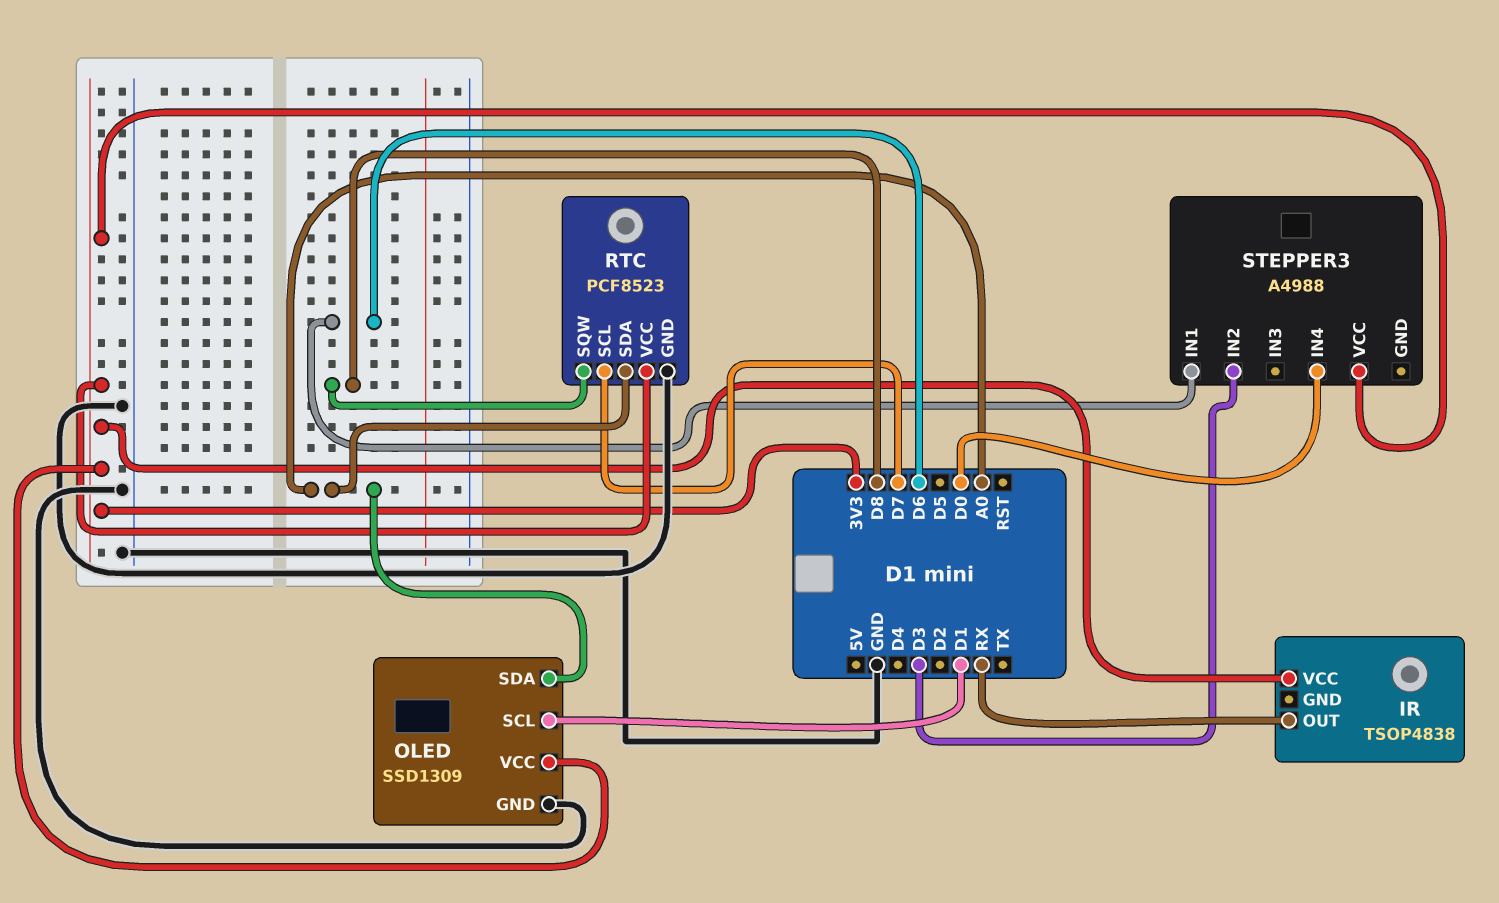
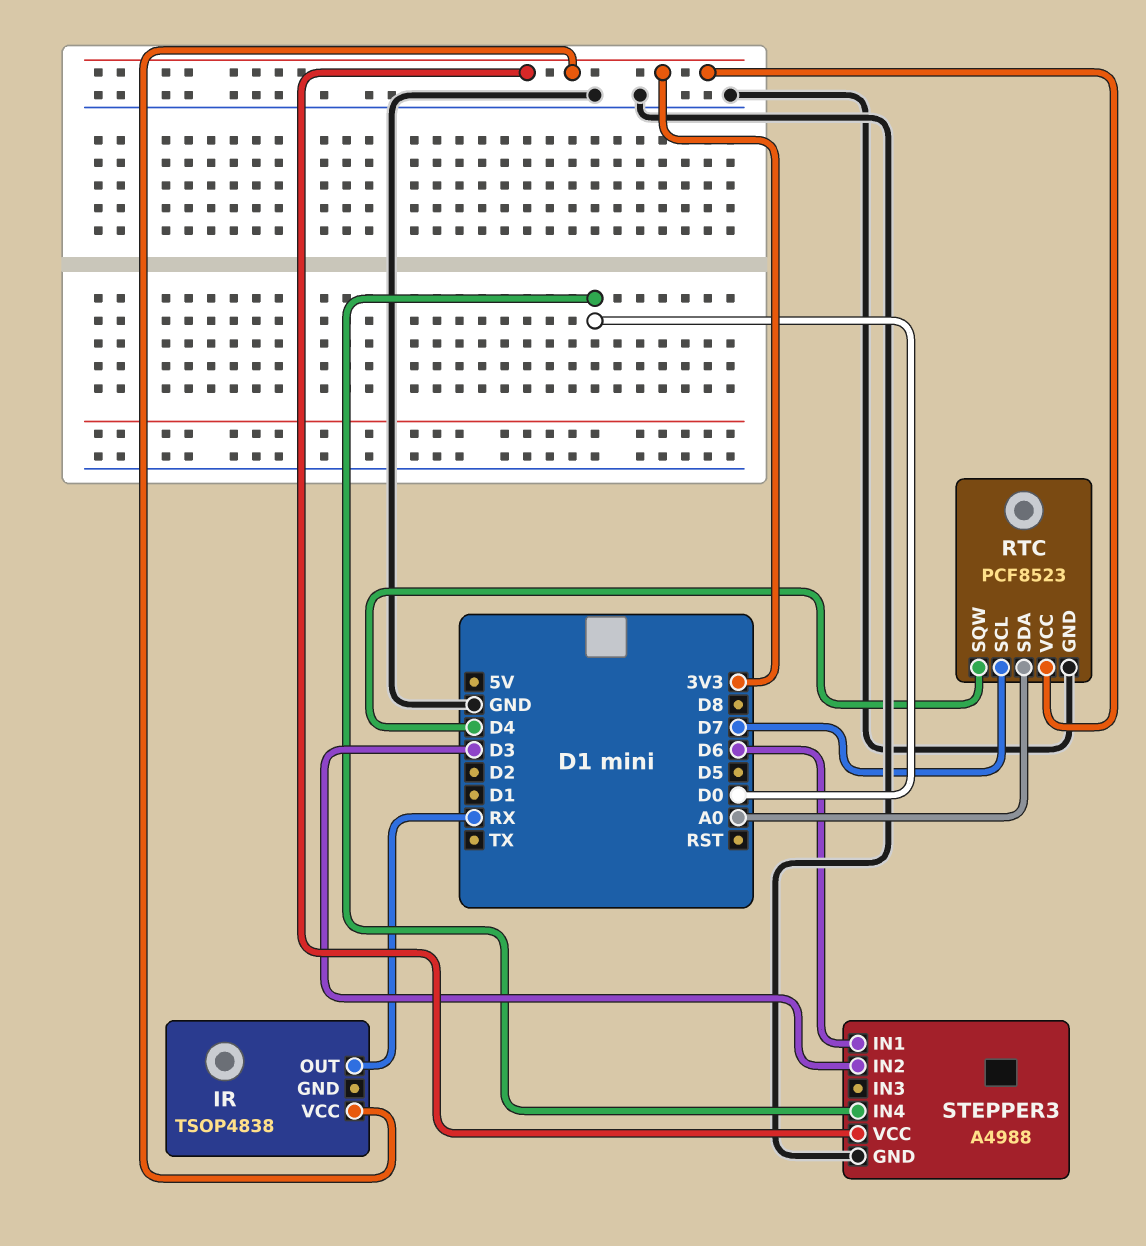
OLED: SSD1309 -> none
OLED pin GND: GND -> none
OLED pin SCL: D1 -> none
OLED pin SDA: A0 -> none
OLED pin VCC: 3V3 -> none
RTC pin SQW: D8 -> D4
STEPPER3 pin GND: none -> GND

